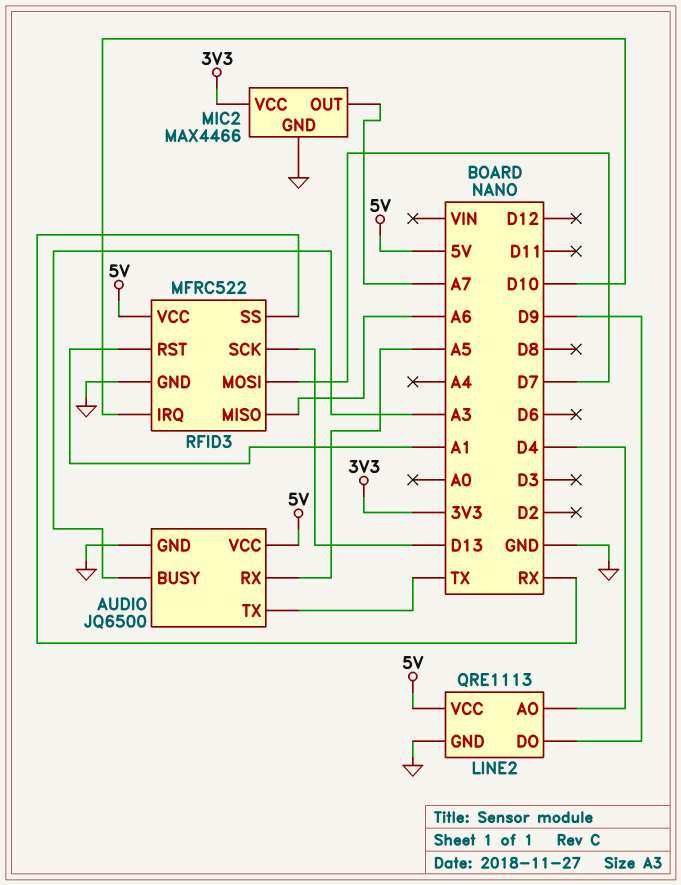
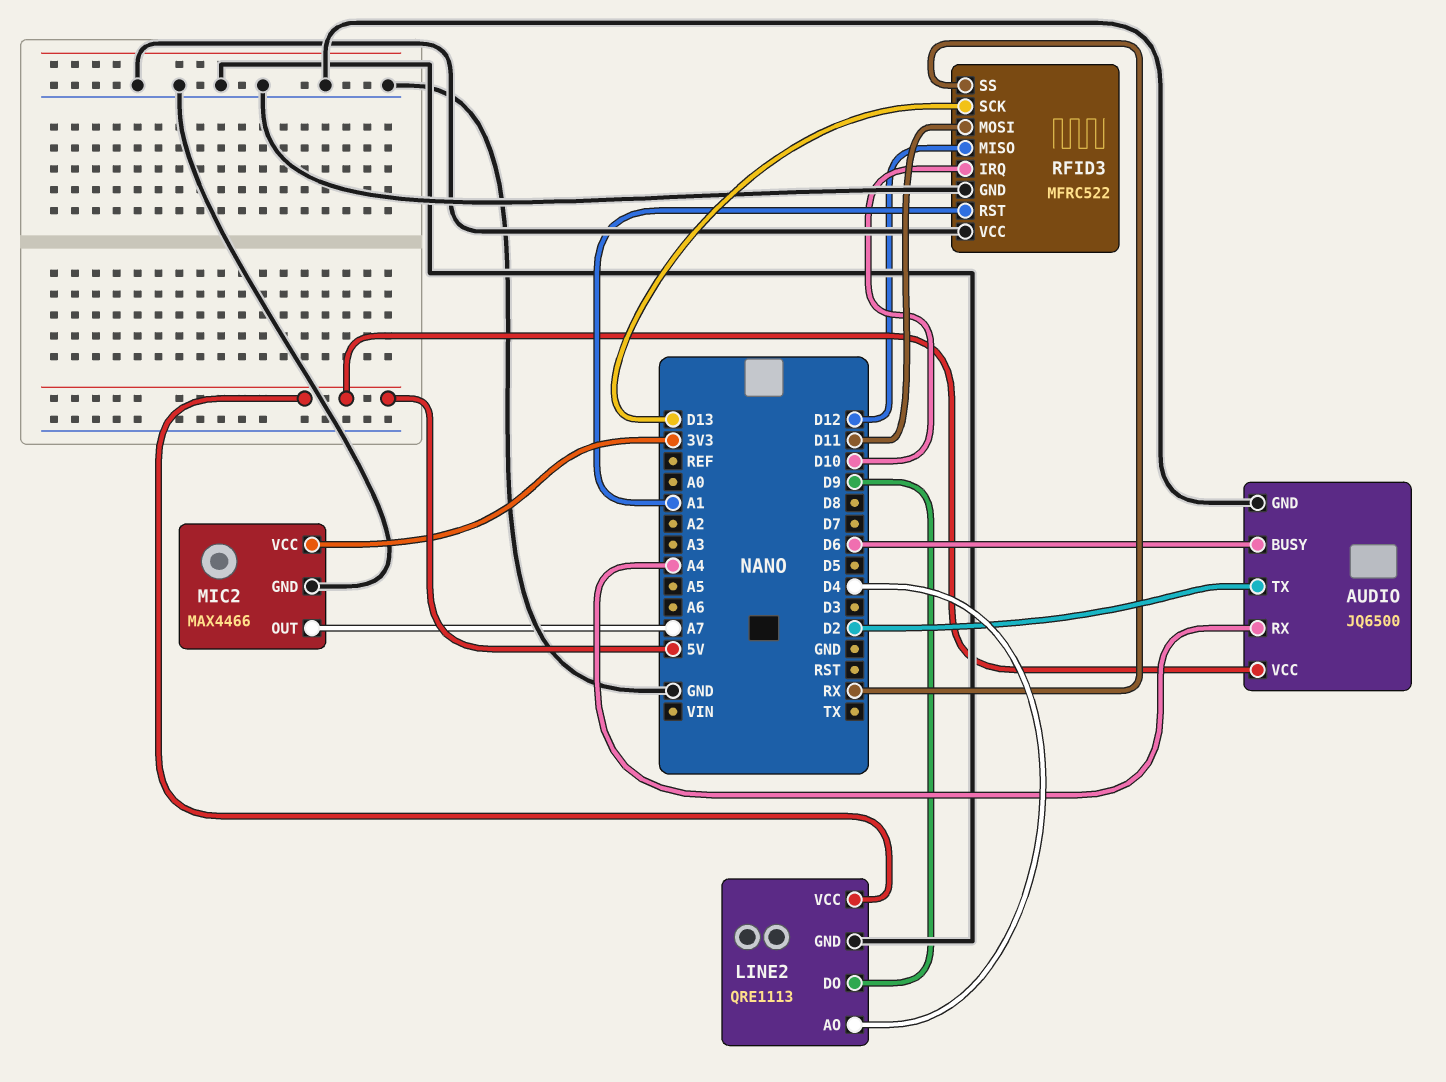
AUDIO pin BUSY: A3 -> D6
AUDIO pin RX: A5 -> A4
AUDIO pin TX: TX -> D2
RFID3 pin MISO: A6 -> D12
RFID3 pin MOSI: D7 -> D11
RFID3 pin VCC: 5V -> GND

